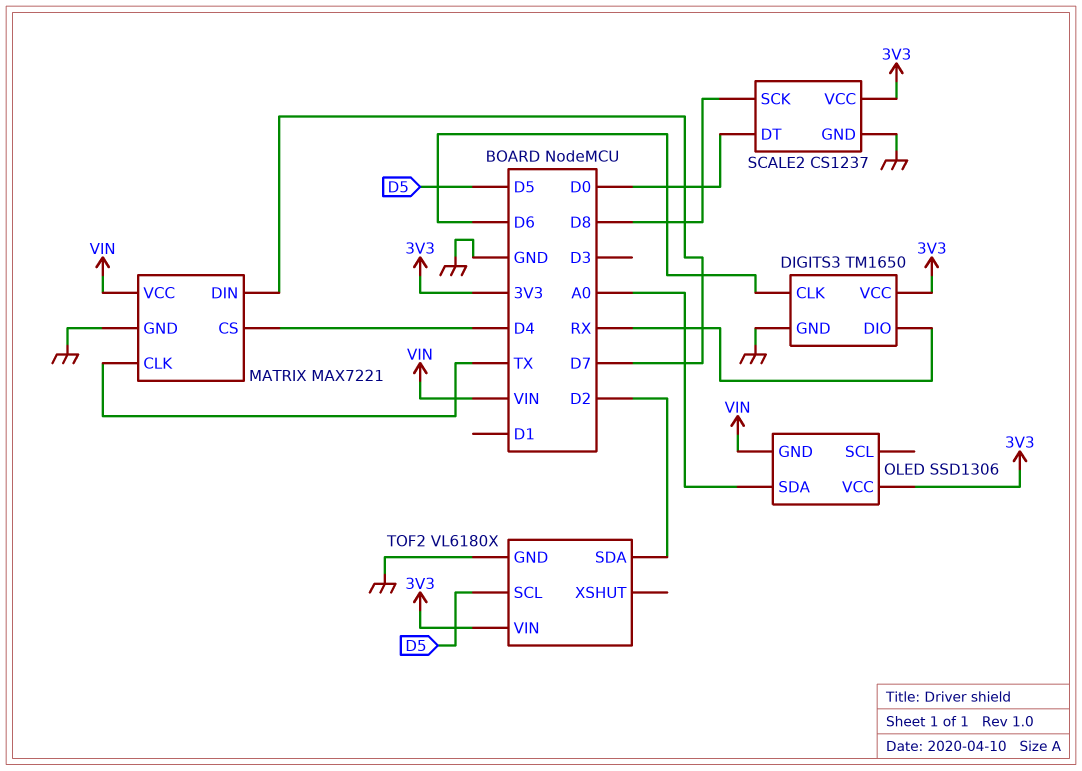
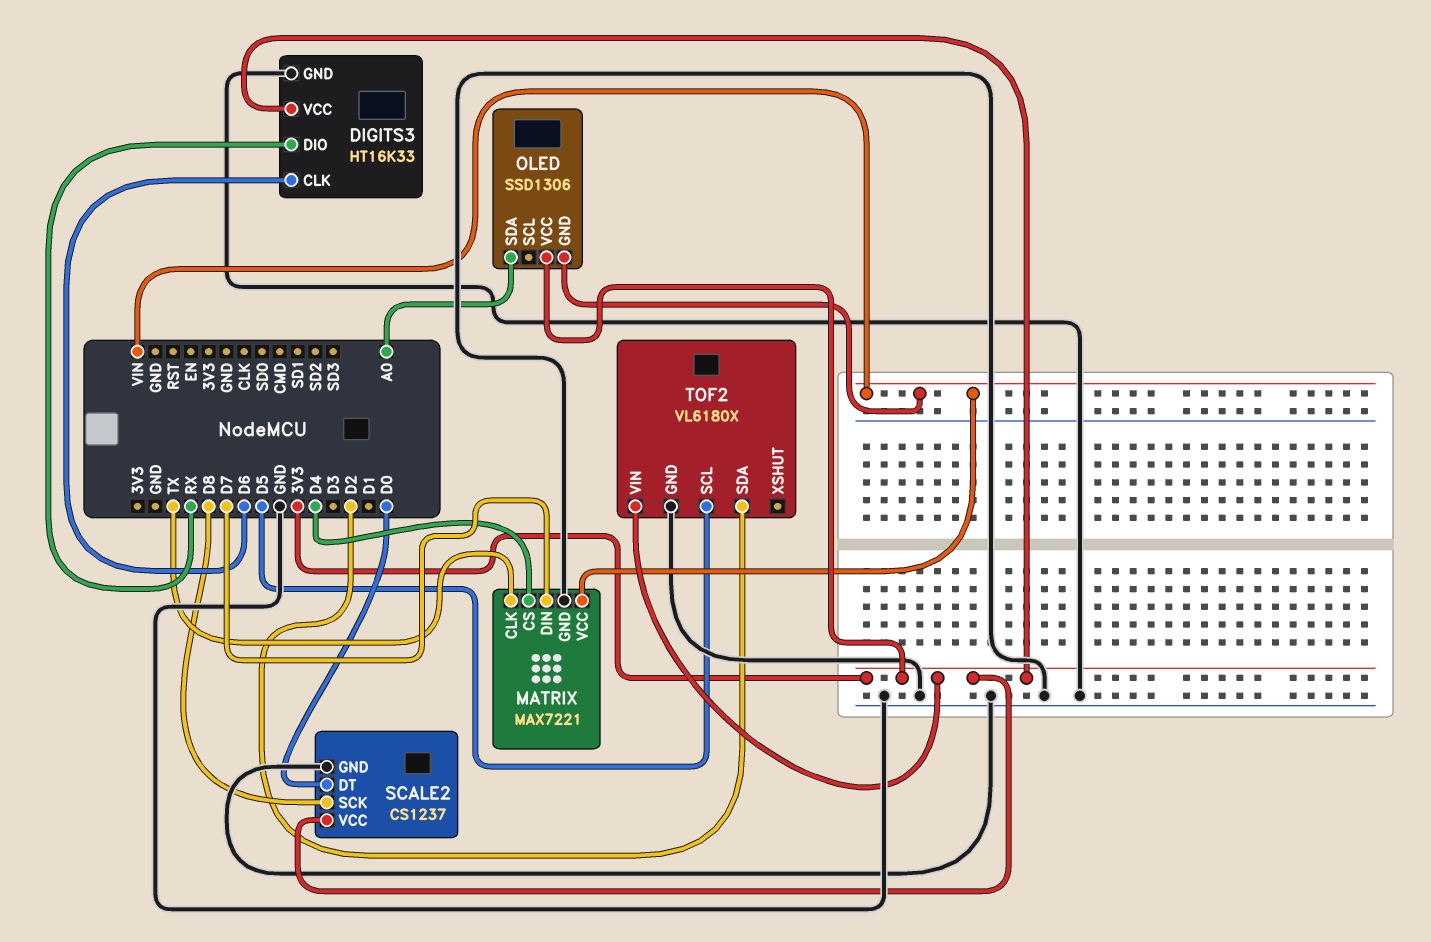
DIGITS3: TM1650 -> HT16K33

